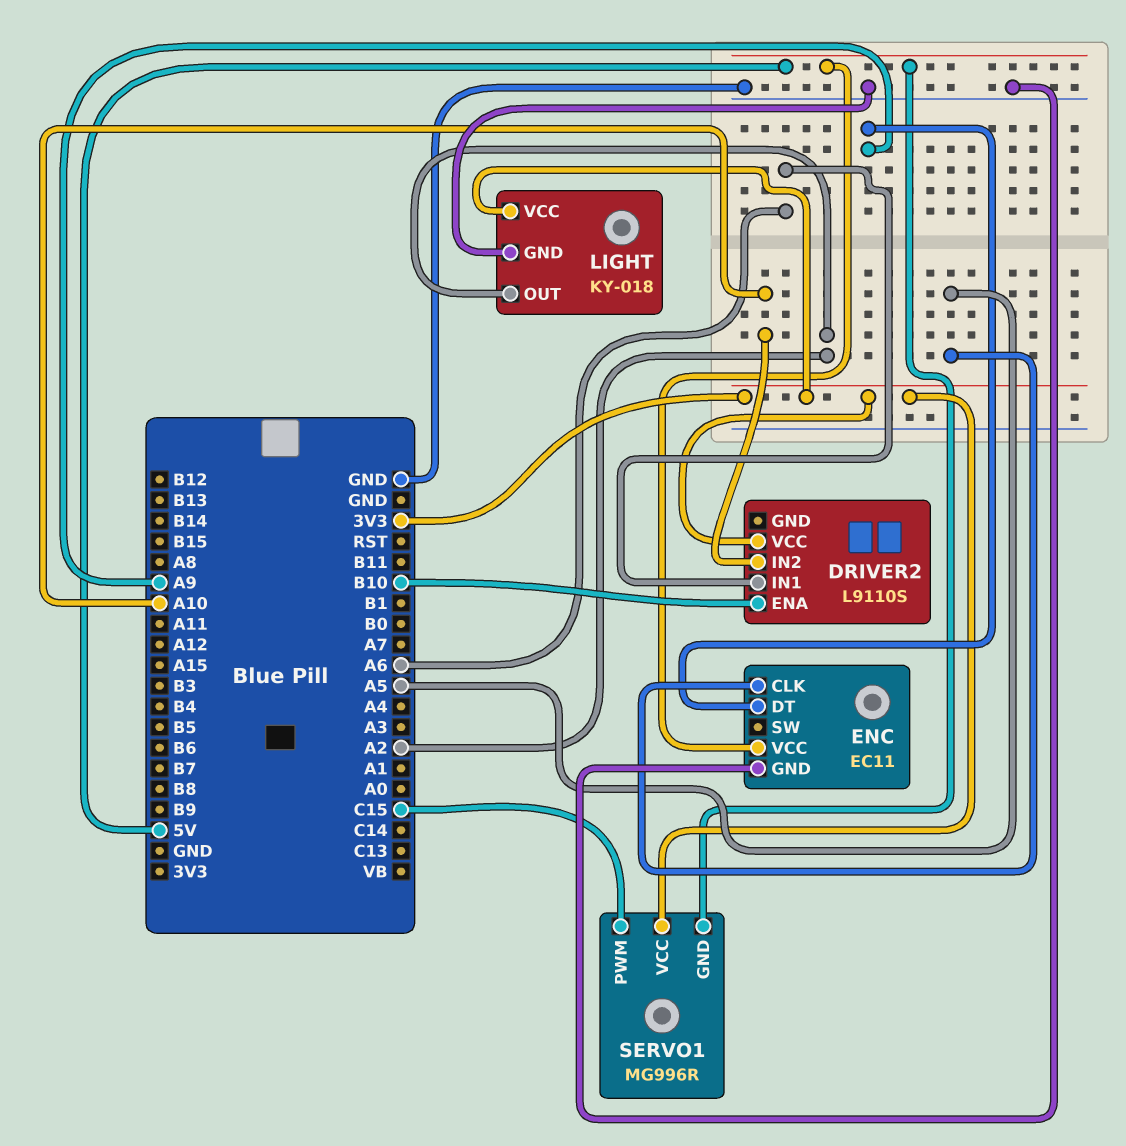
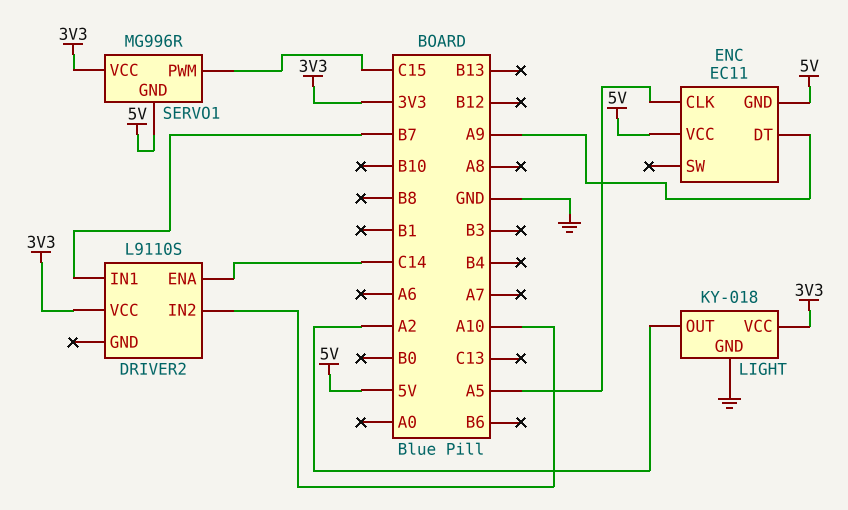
DRIVER2 pin ENA: B10 -> C14
DRIVER2 pin IN1: A6 -> B7
ENC pin GND: GND -> 5V

